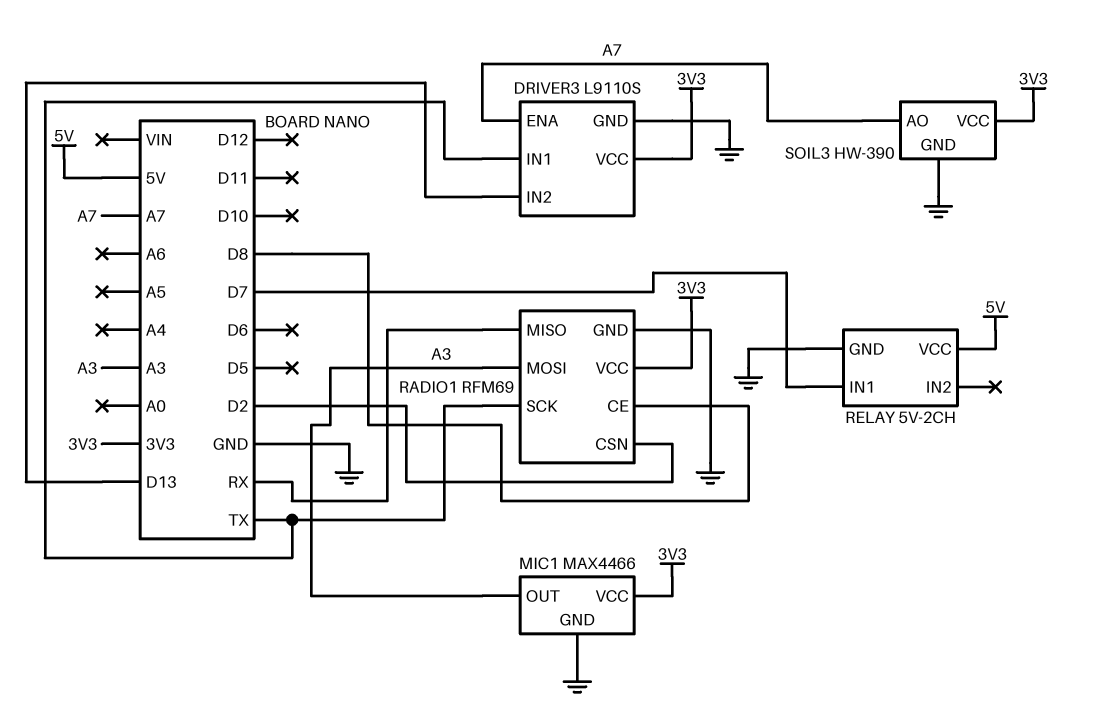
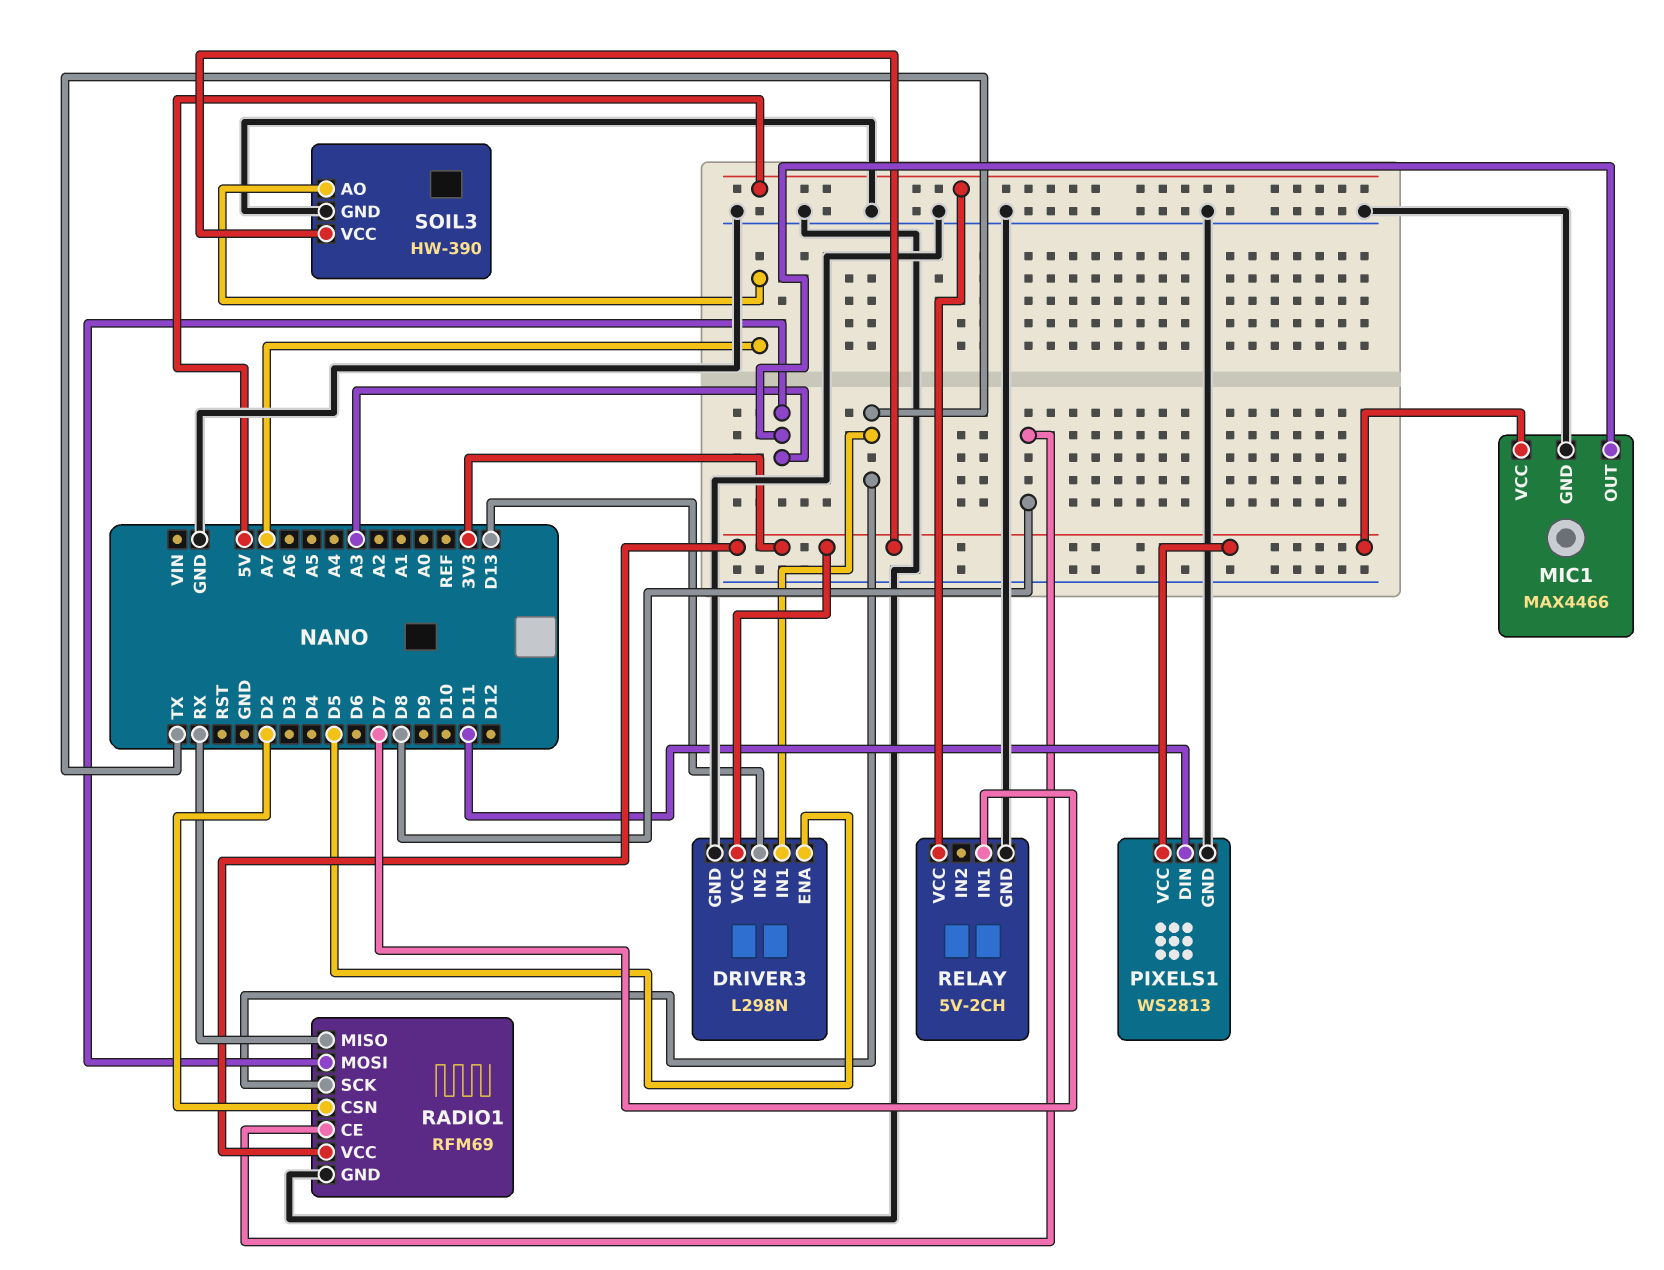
DRIVER3: L9110S -> L298N
DRIVER3 pin ENA: A7 -> D5
PIXELS1: none -> WS2813
PIXELS1 pin DIN: none -> D11
PIXELS1 pin GND: none -> GND
PIXELS1 pin VCC: none -> 3V3

